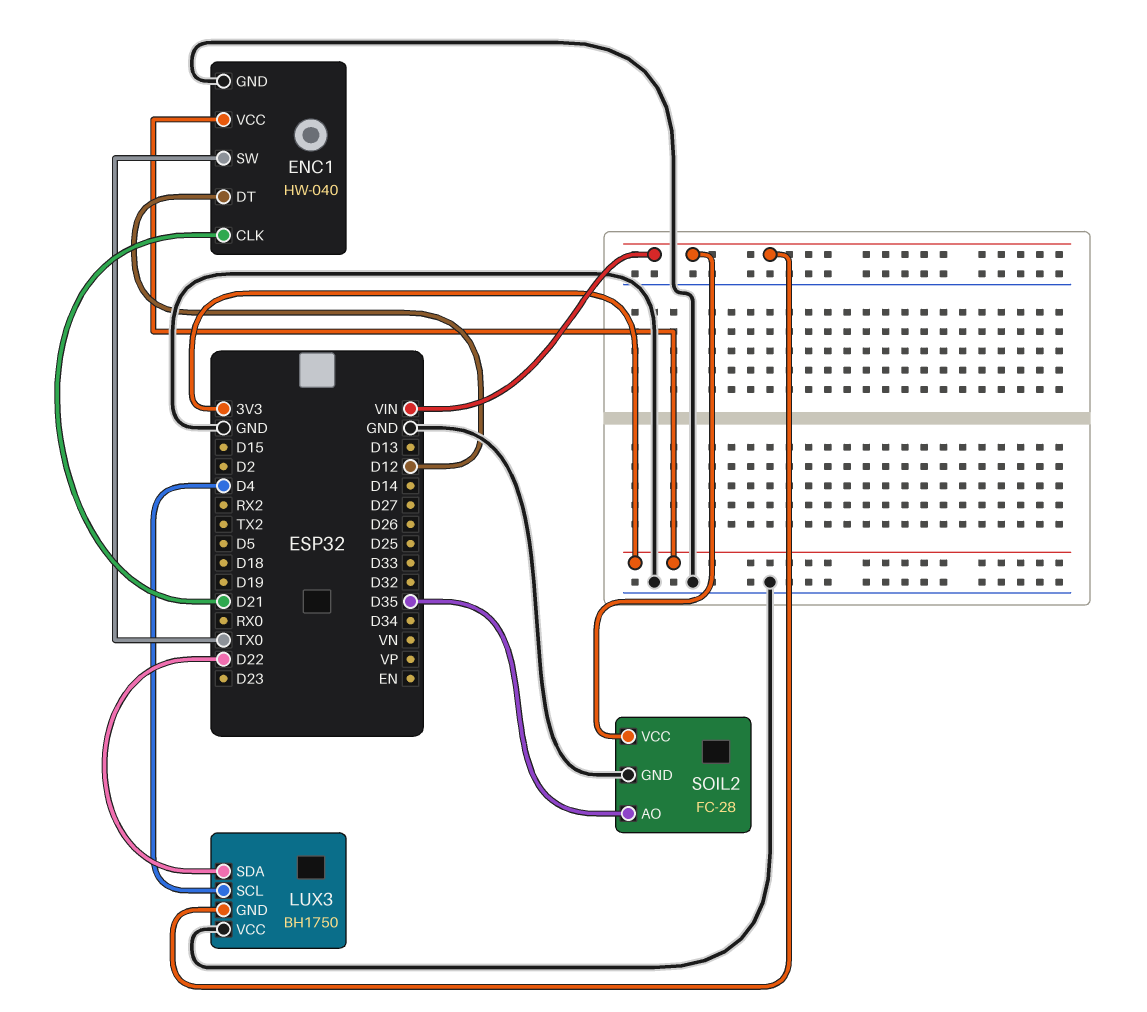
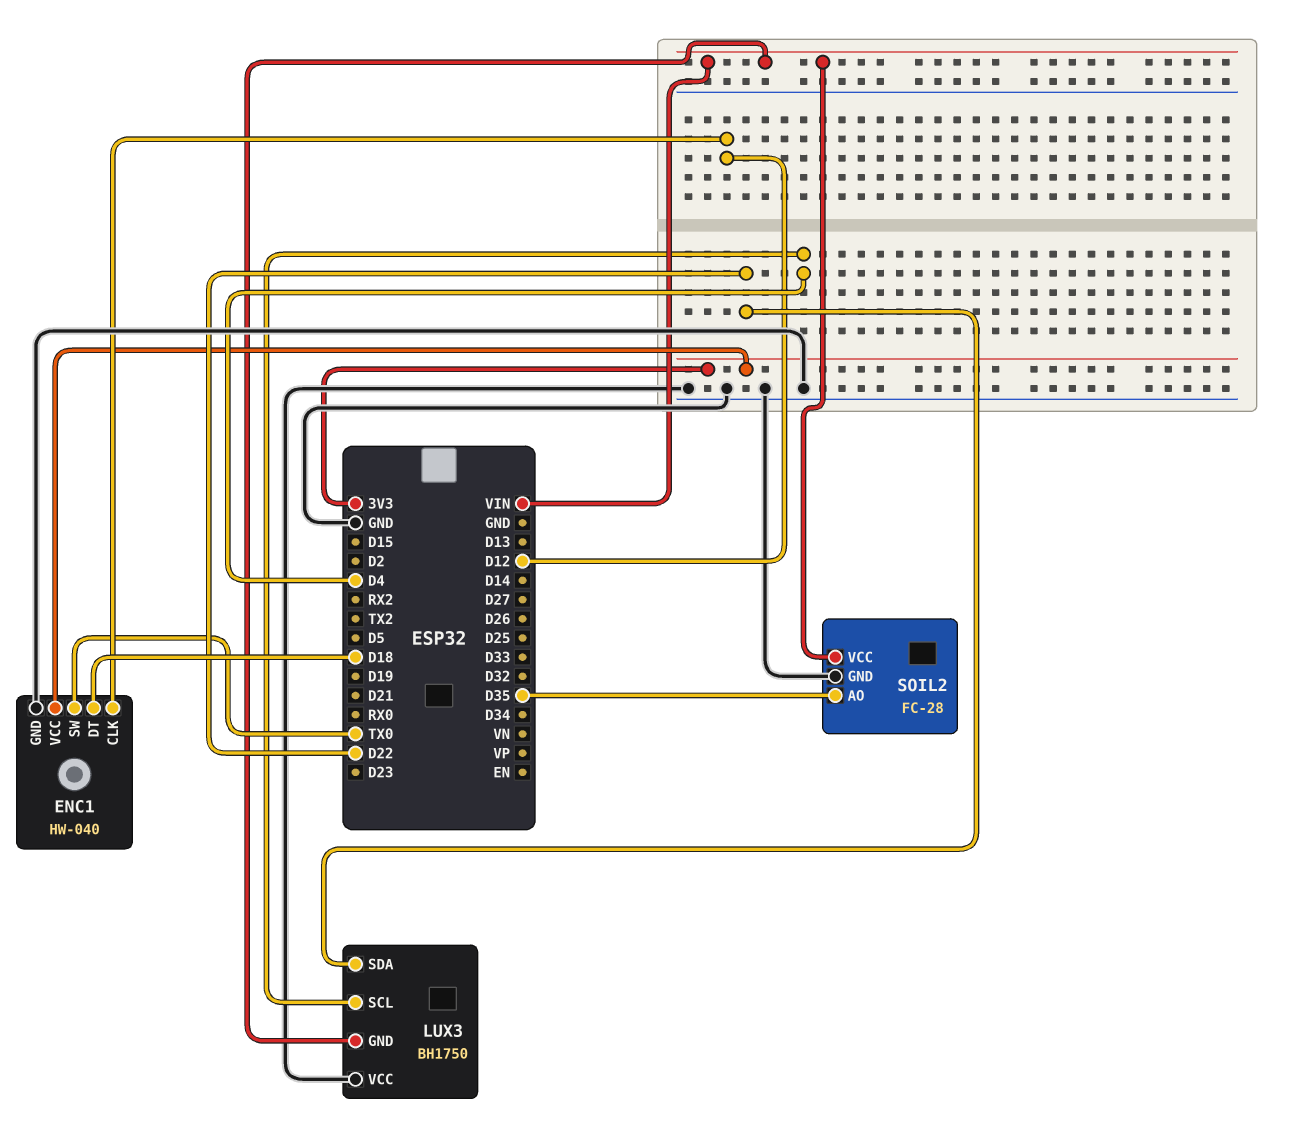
ENC1 pin CLK: D21 -> D12
ENC1 pin DT: D12 -> D18

